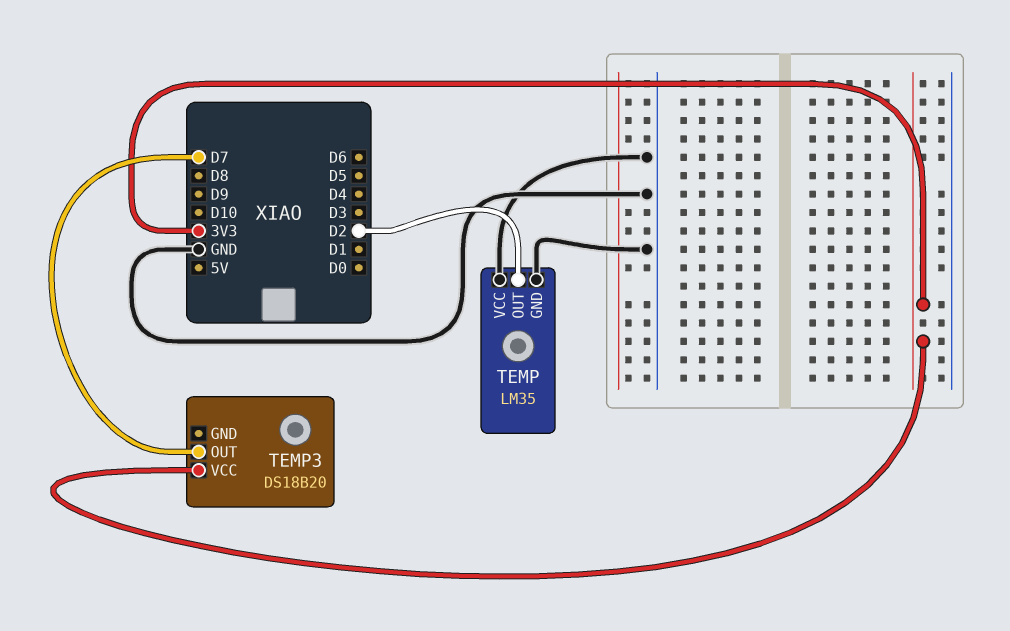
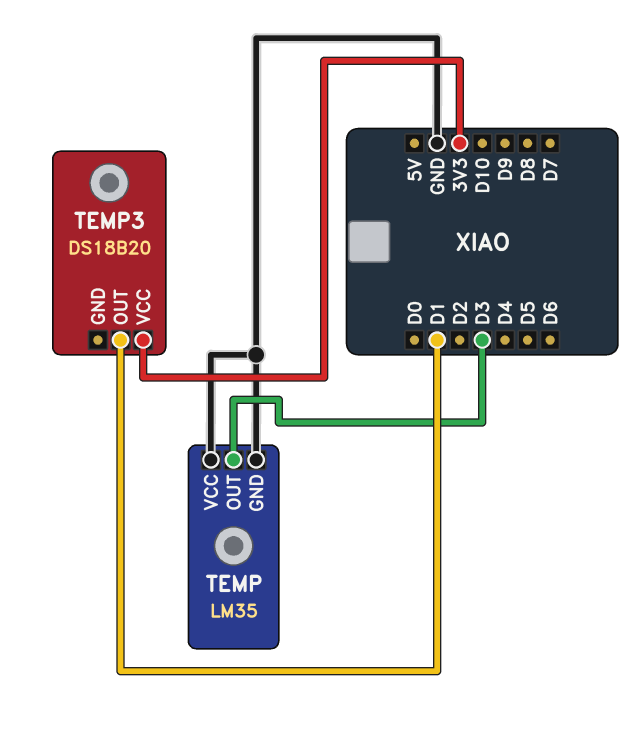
TEMP pin OUT: D2 -> D3
TEMP3 pin OUT: D7 -> D1

